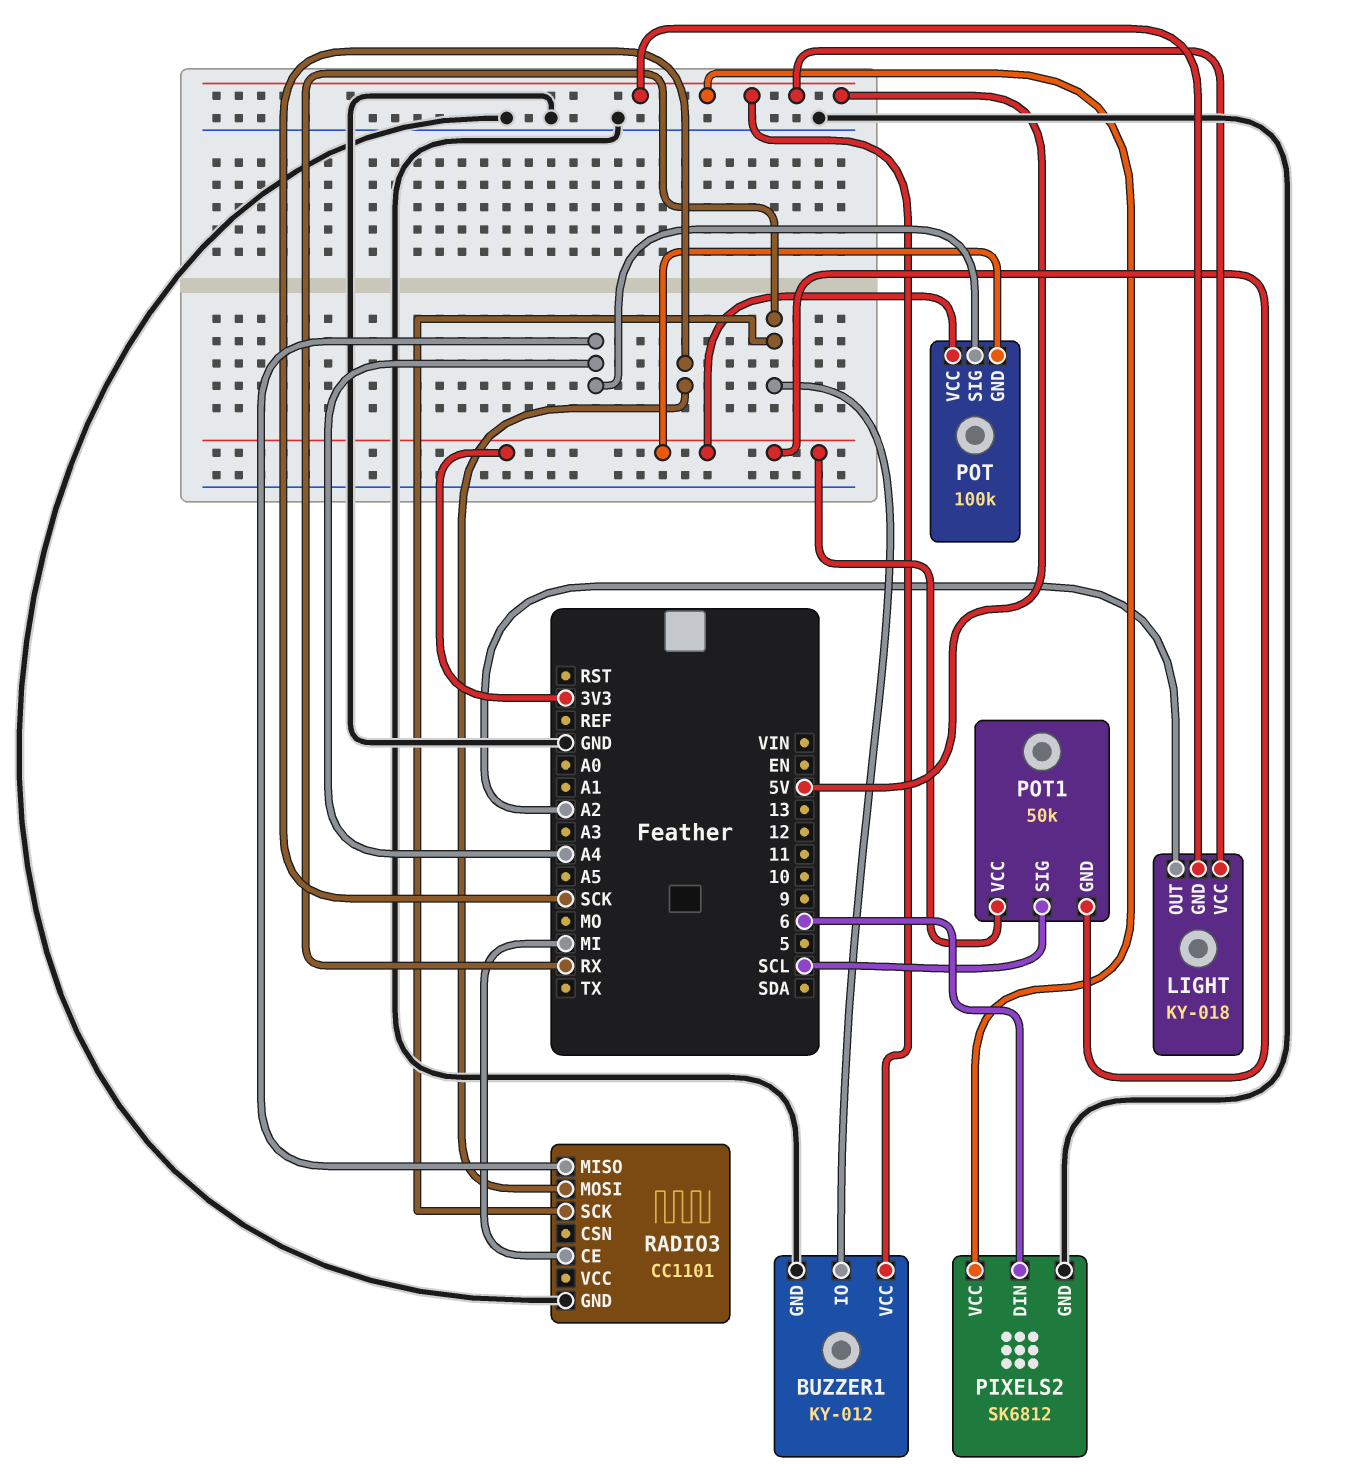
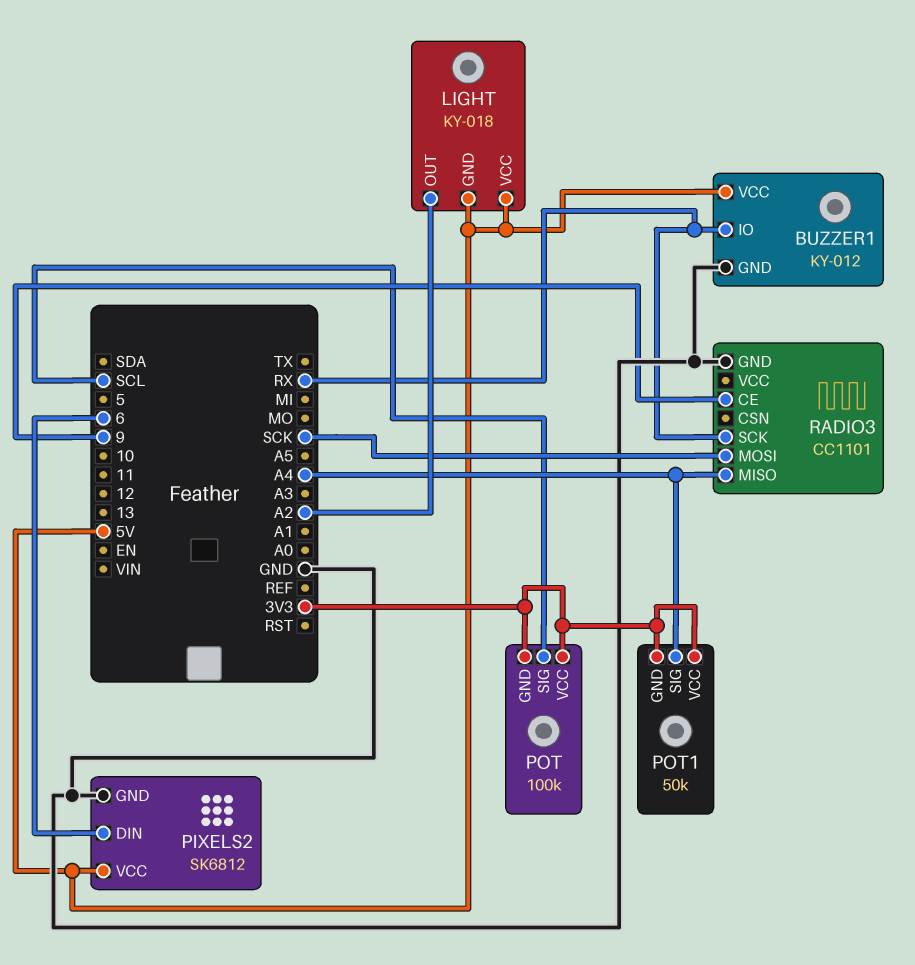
POT pin SIG: A4 -> SCL
POT1 pin SIG: SCL -> A4
RADIO3 pin CE: MI -> 9

